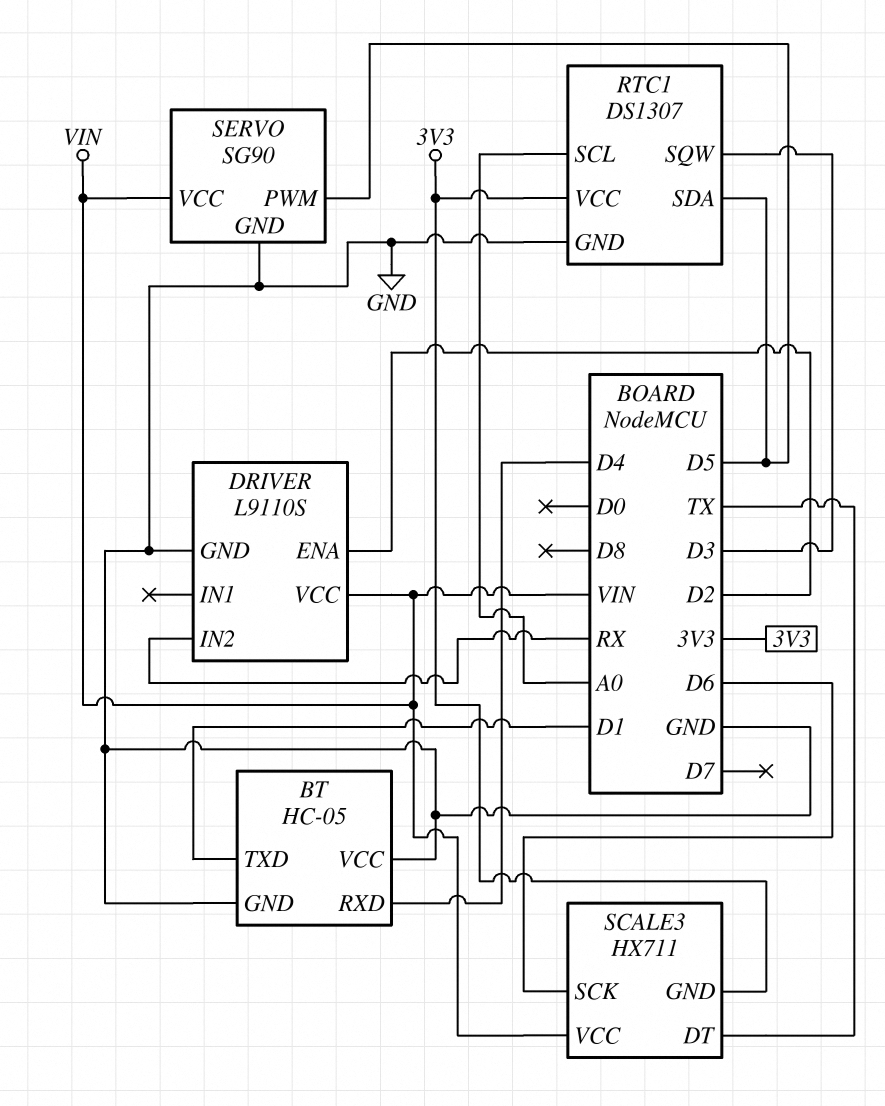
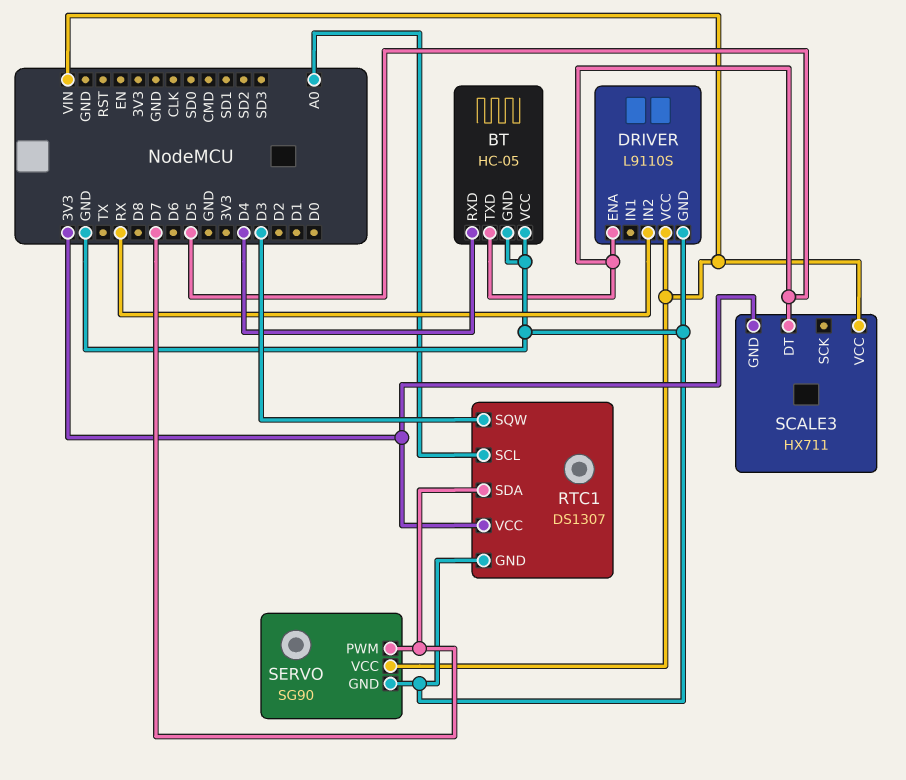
BT pin TXD: D1 -> D5
DRIVER pin ENA: D2 -> D5
RTC1 pin SDA: D5 -> D7
SCALE3 pin DT: TX -> D5
SCALE3 pin SCK: D6 -> none
SERVO pin PWM: D5 -> D7

